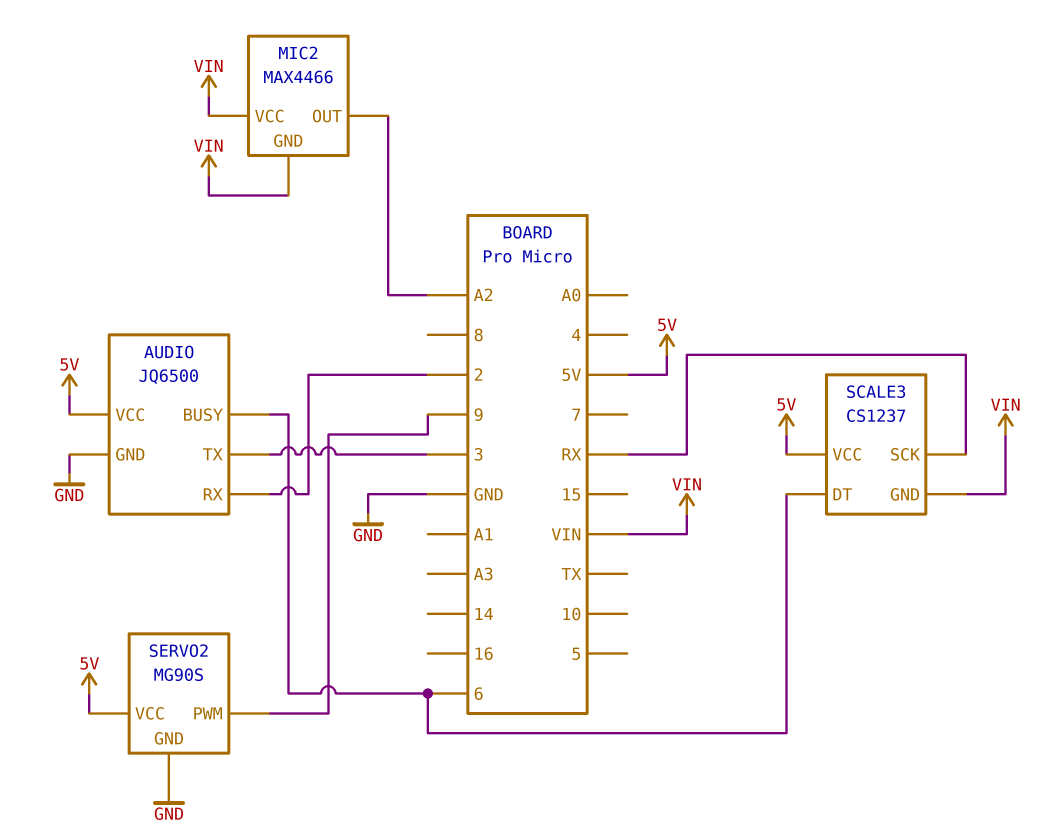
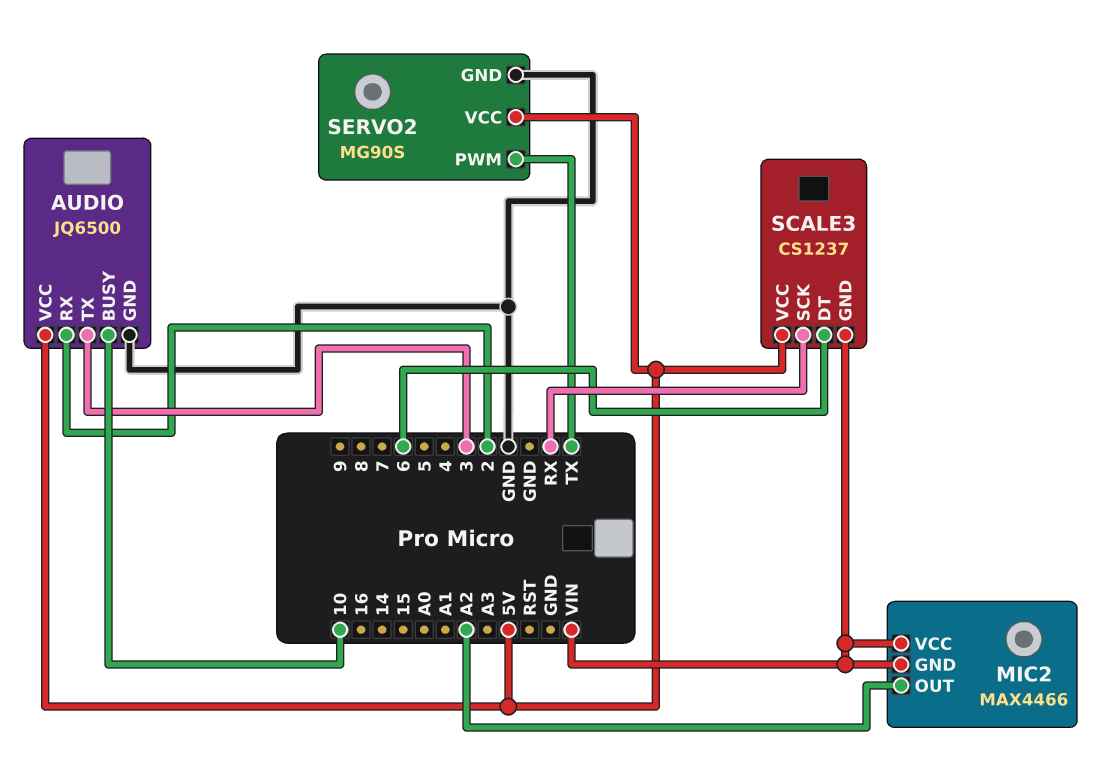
AUDIO pin BUSY: 6 -> 10
SERVO2 pin PWM: 9 -> TX

